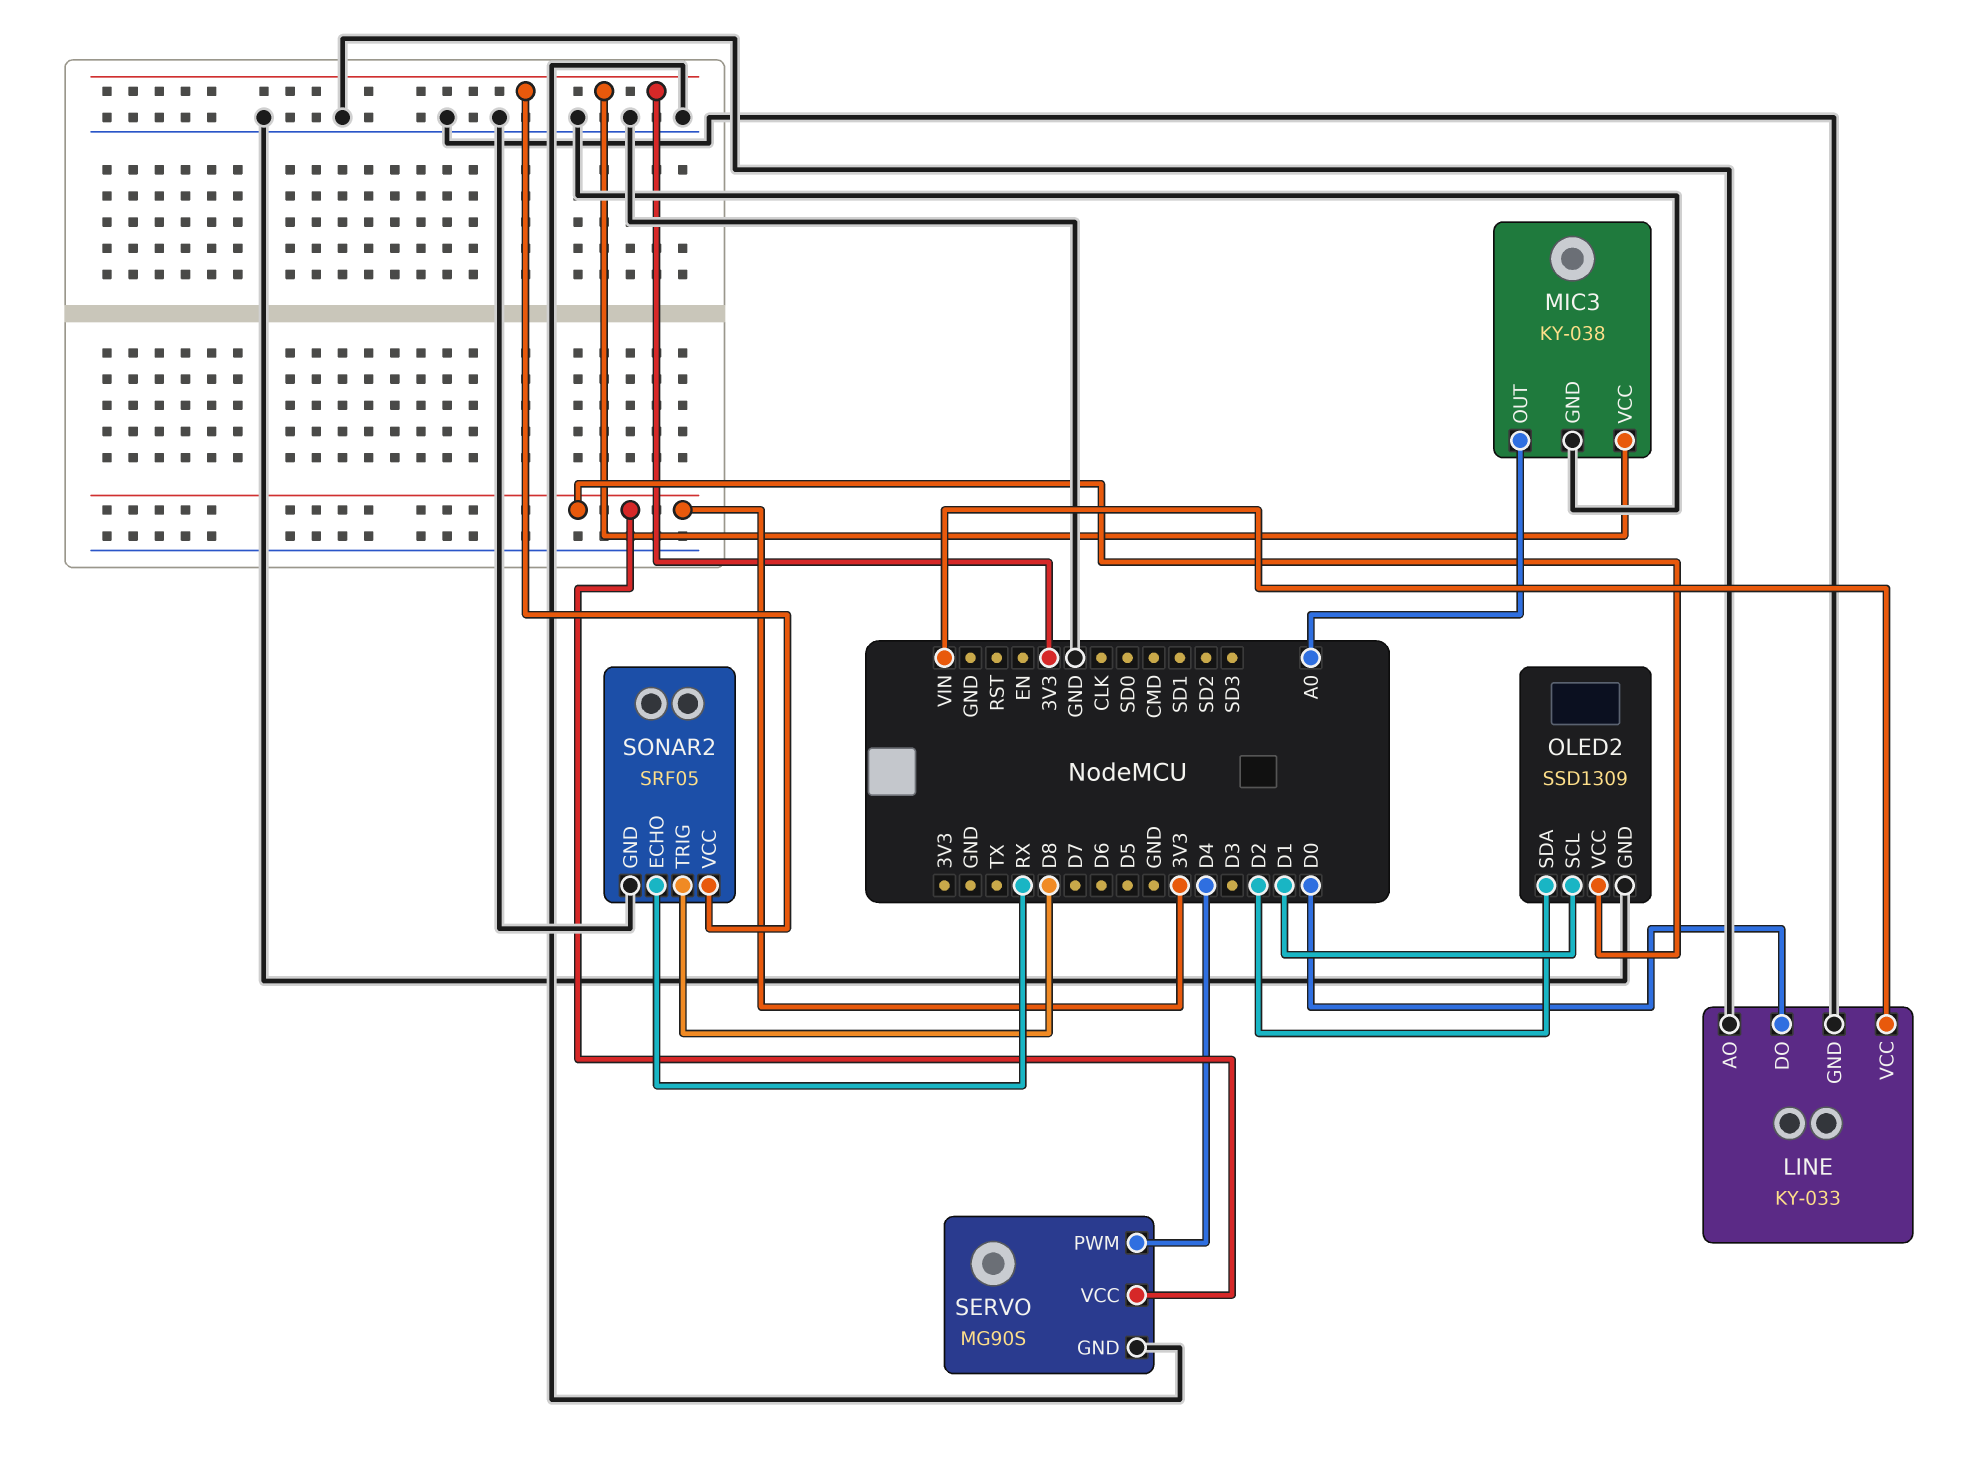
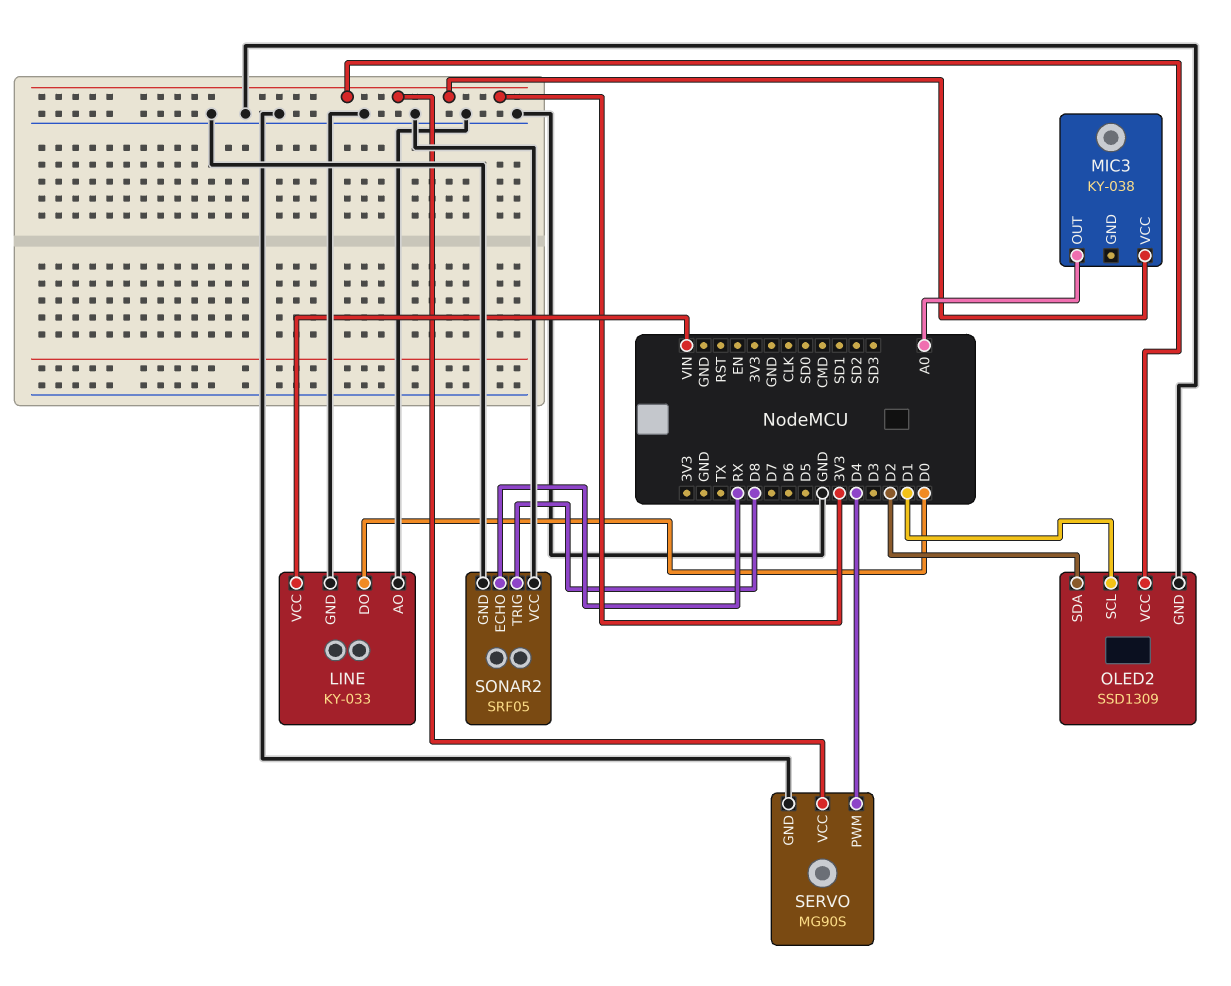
MIC3 pin GND: GND -> none
SONAR2 pin VCC: 3V3 -> GND

